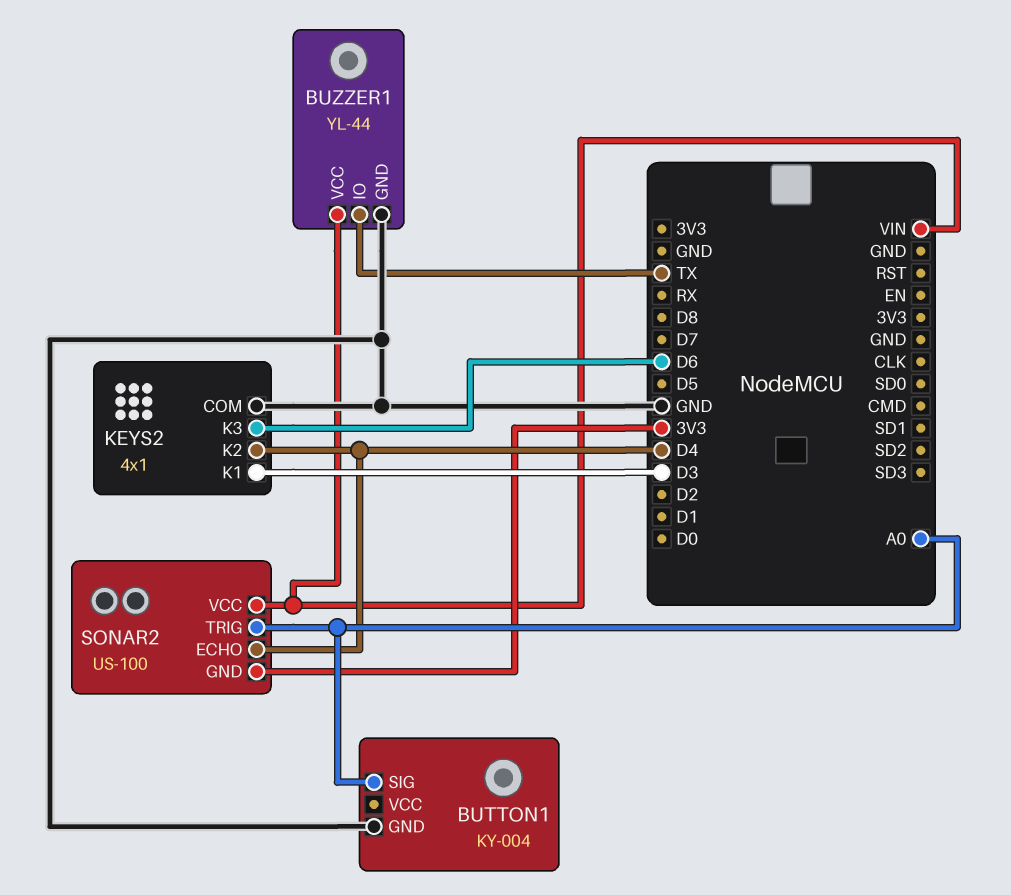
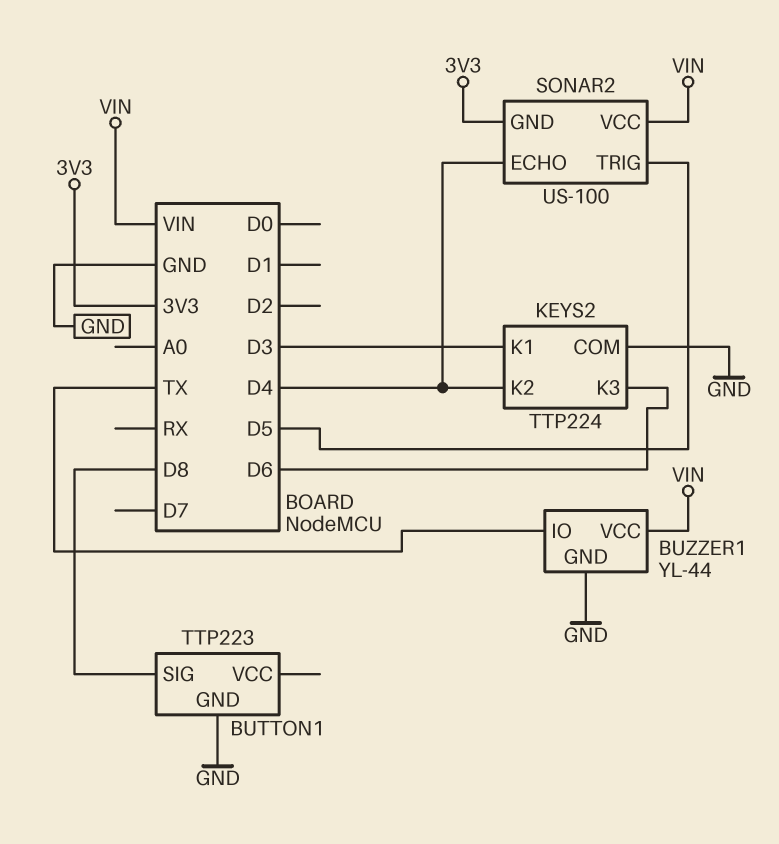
BUTTON1: KY-004 -> TTP223
BUTTON1 pin SIG: A0 -> D8
KEYS2: 4x1 -> TTP224
SONAR2 pin TRIG: A0 -> D5

